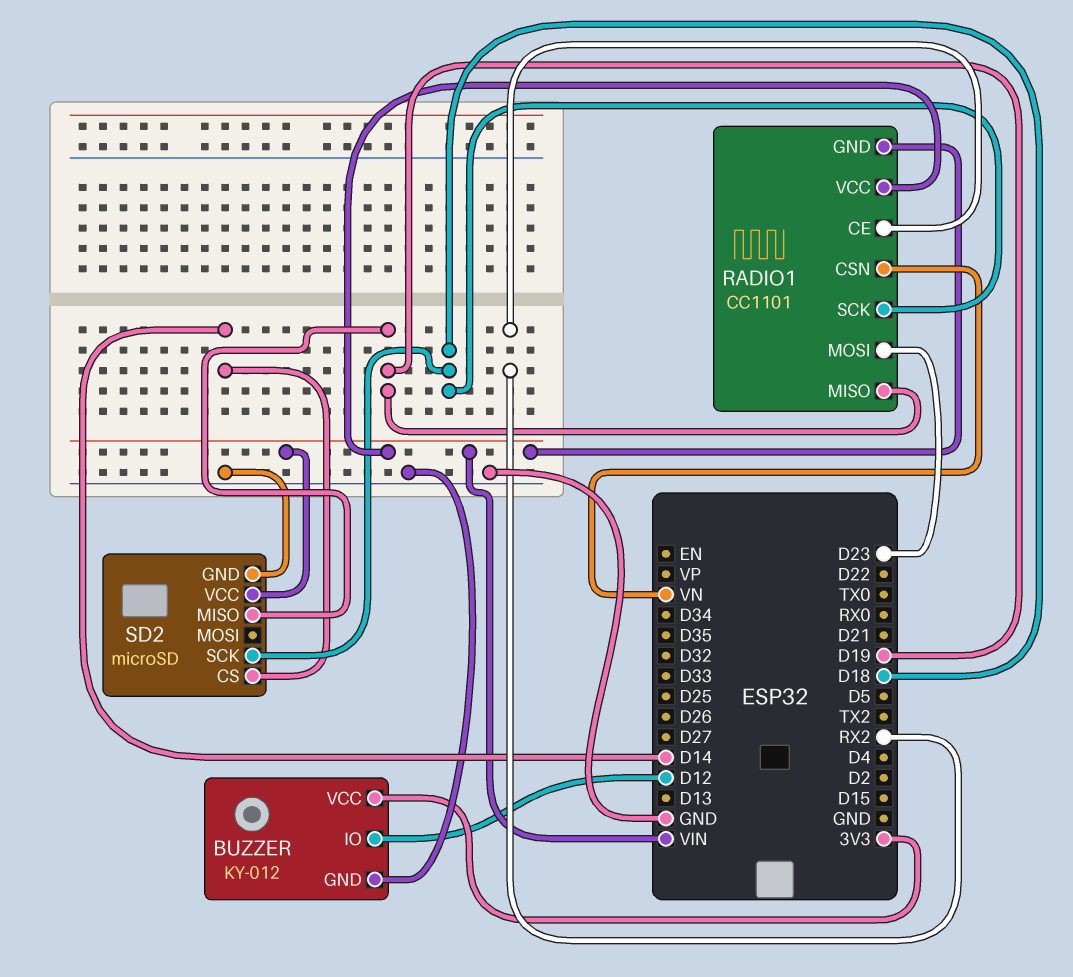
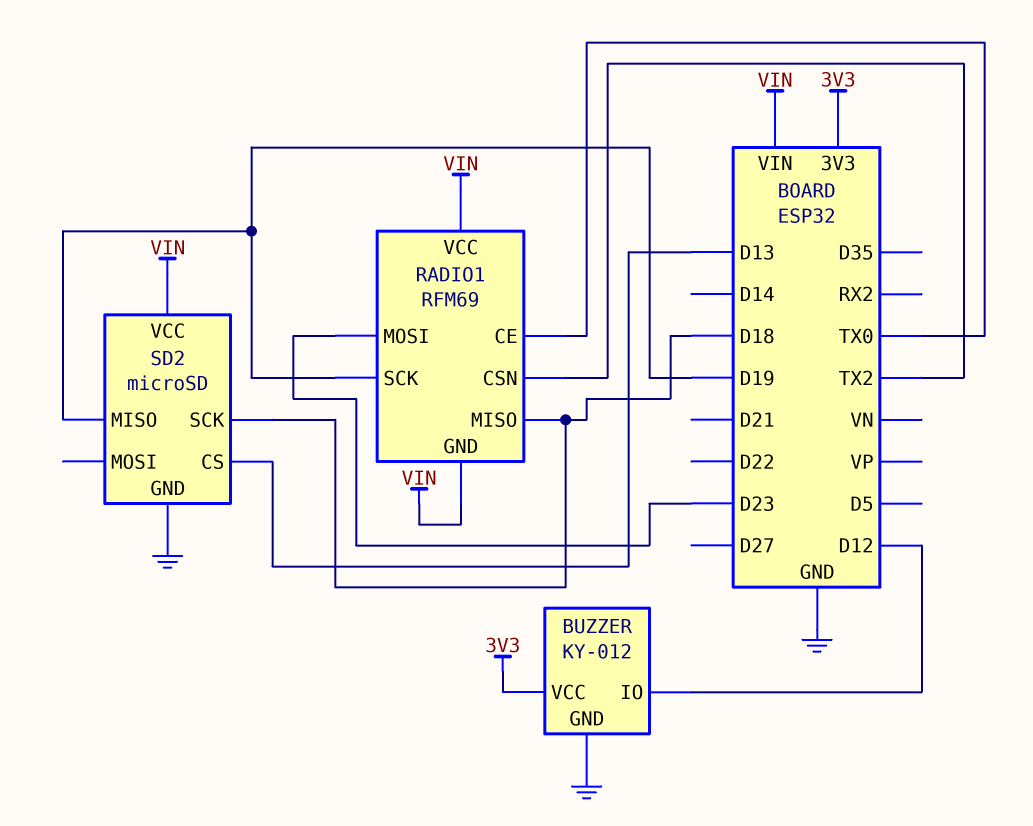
RADIO1: CC1101 -> RFM69
RADIO1 pin CE: RX2 -> TX0
RADIO1 pin CSN: VN -> TX2
RADIO1 pin MISO: D19 -> D18
RADIO1 pin SCK: D18 -> D19
SD2 pin CS: D14 -> D13

